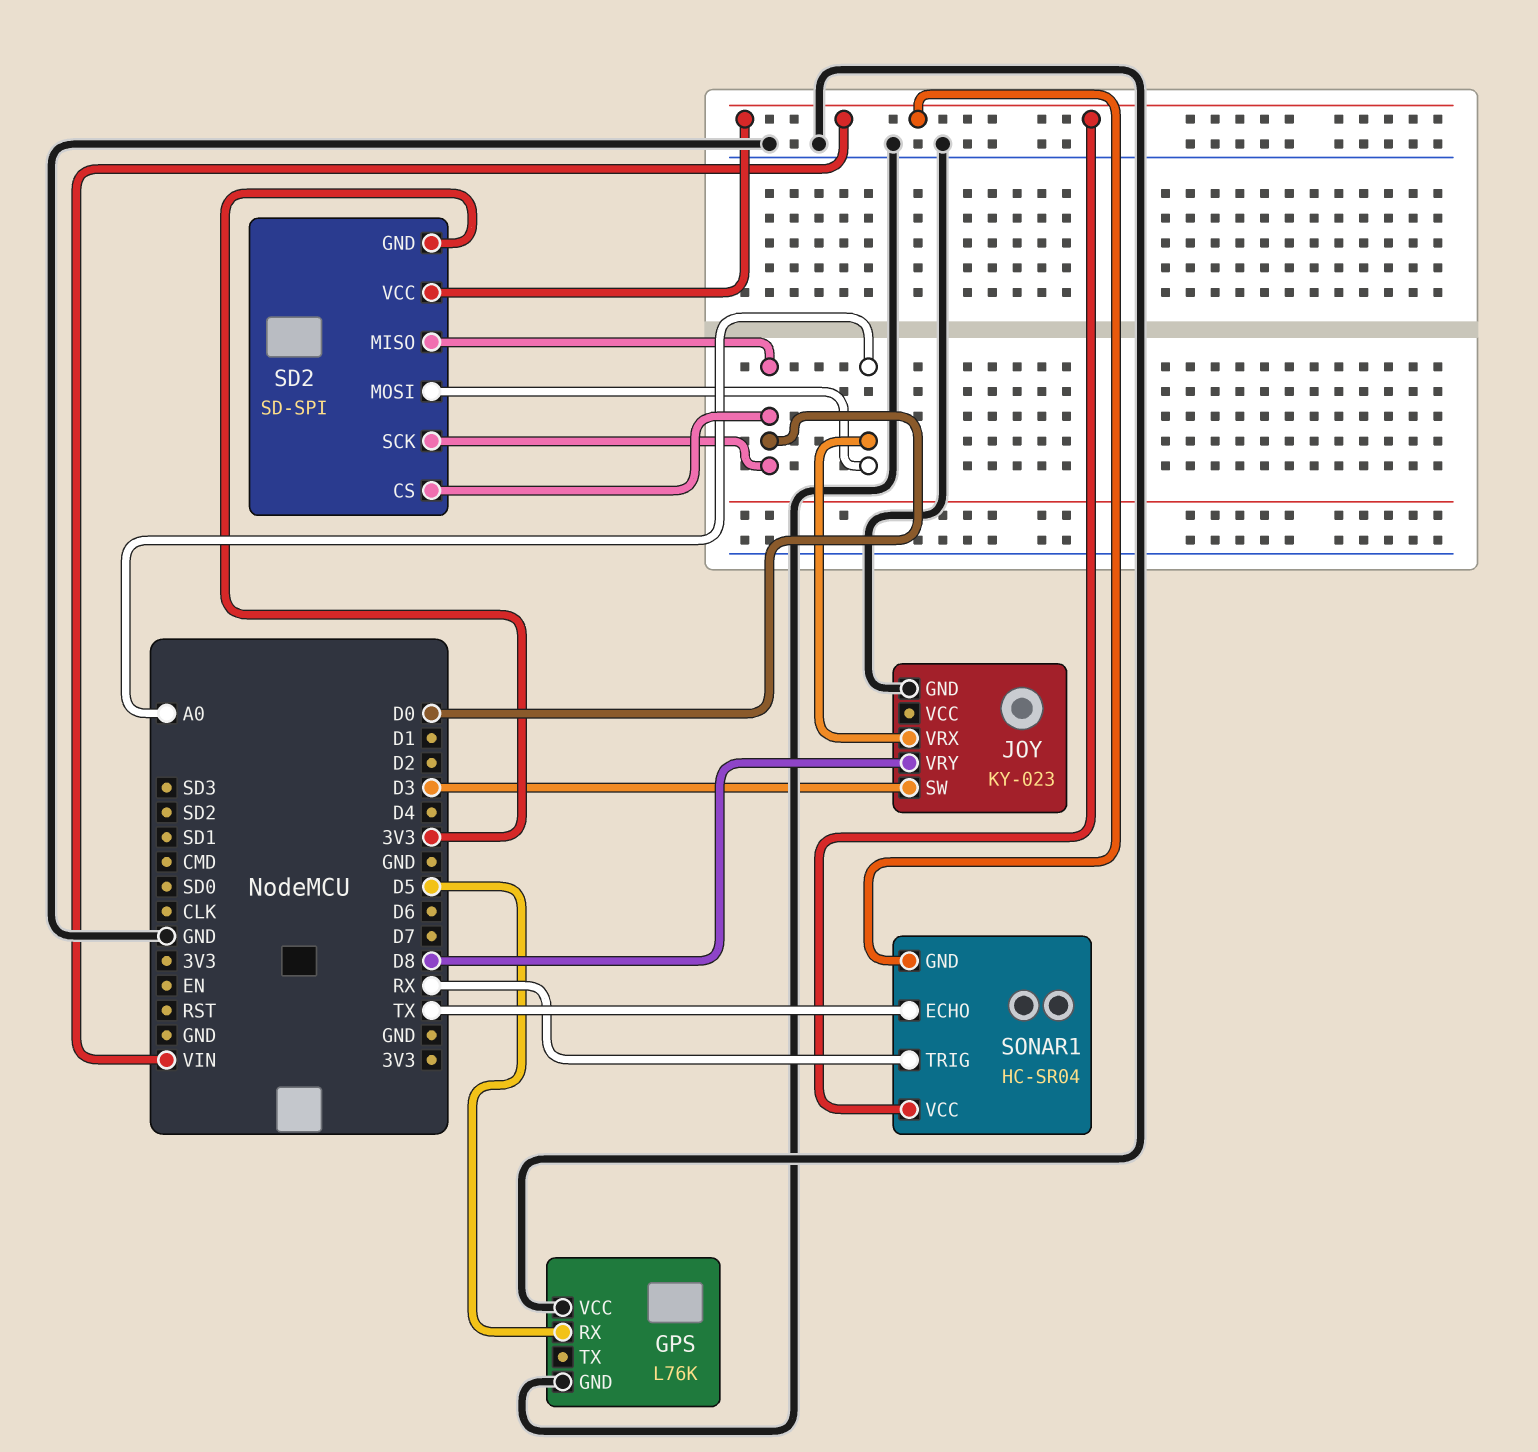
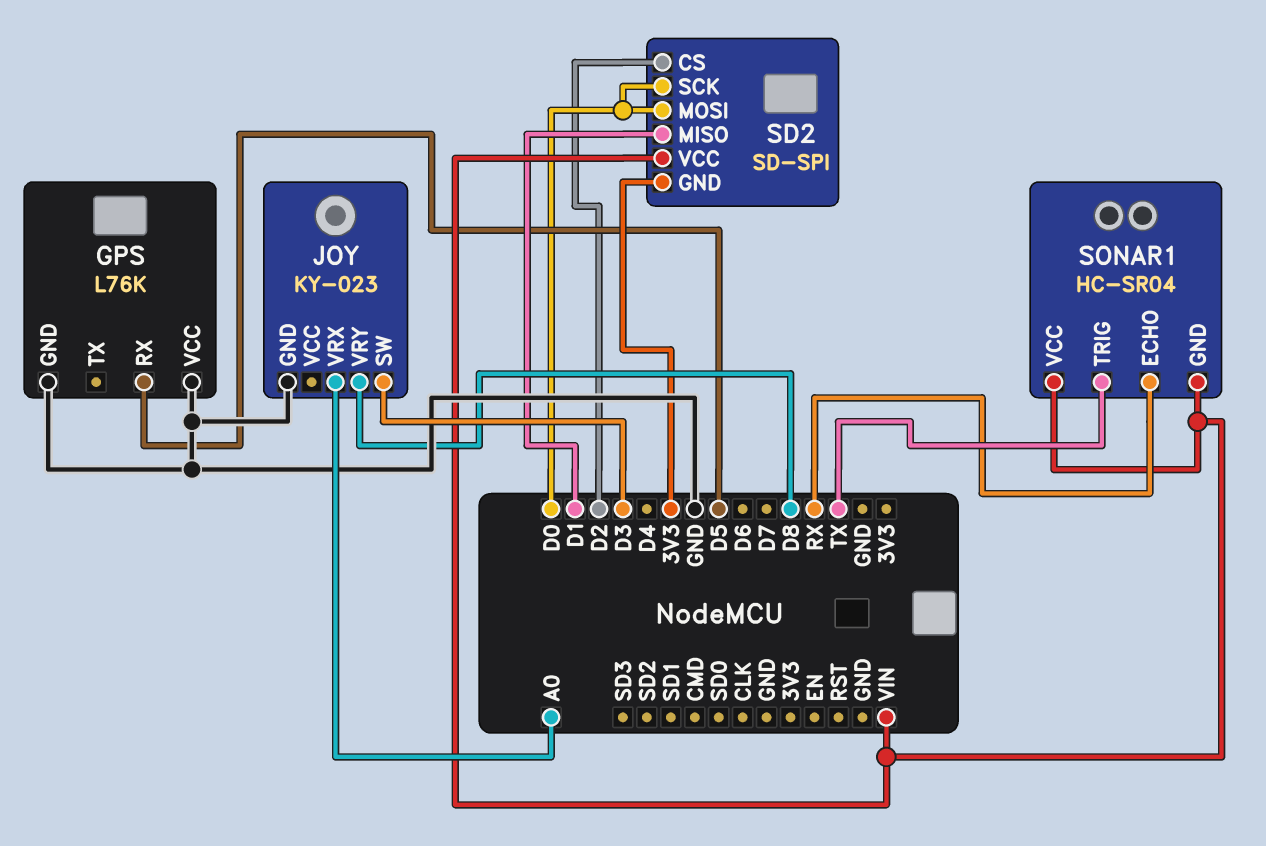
SD2 pin CS: D0 -> D2
SD2 pin MISO: D0 -> D1
SD2 pin MOSI: A0 -> D0
SONAR1 pin ECHO: TX -> RX
SONAR1 pin TRIG: RX -> TX

